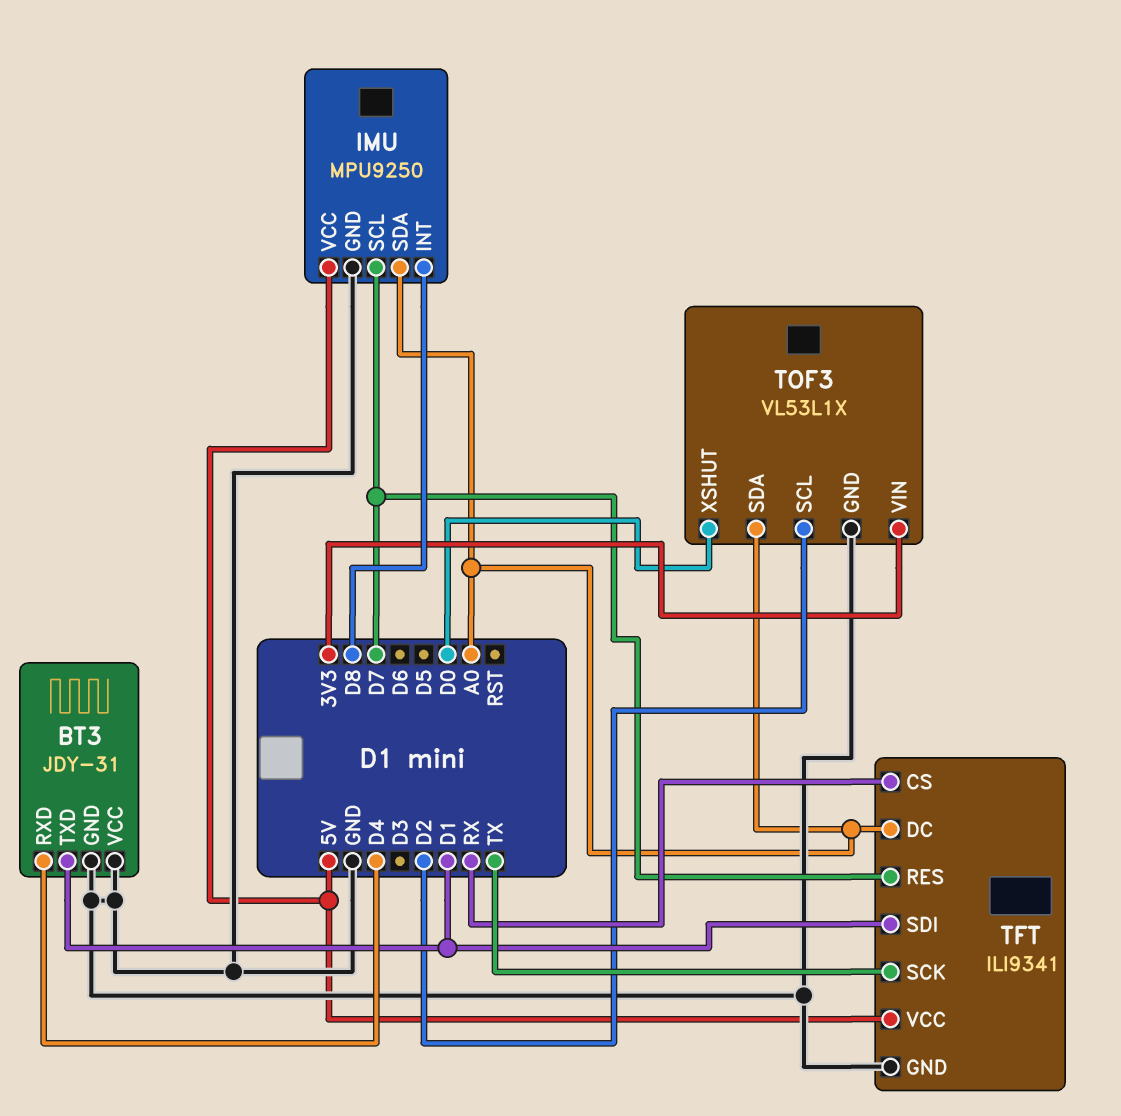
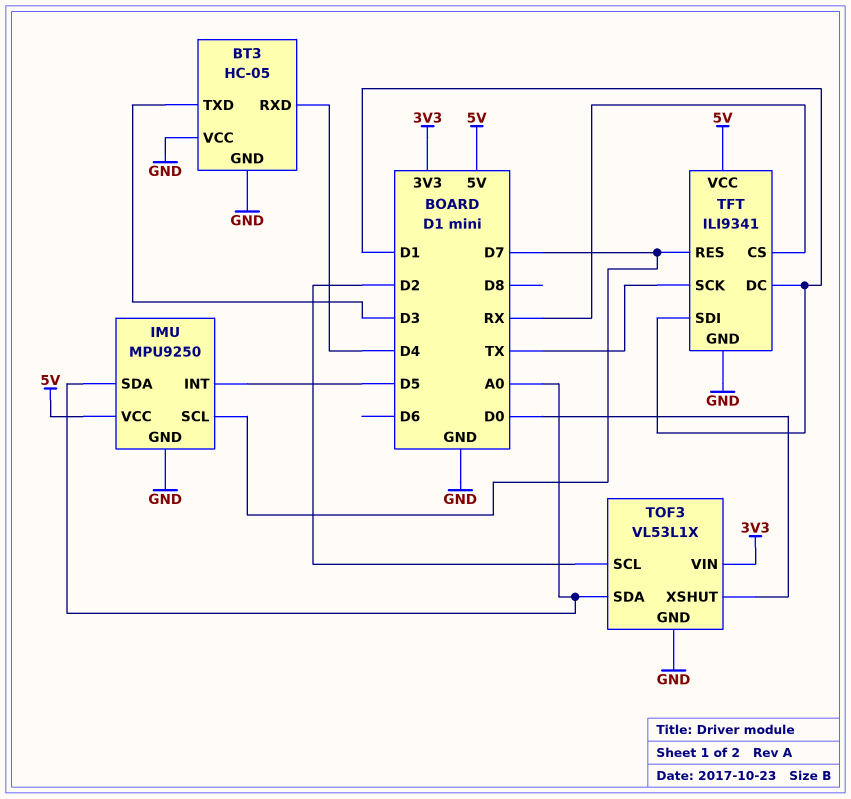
BT3: JDY-31 -> HC-05
BT3 pin TXD: D1 -> D3
IMU pin INT: D8 -> D5
TFT pin DC: A0 -> D1

